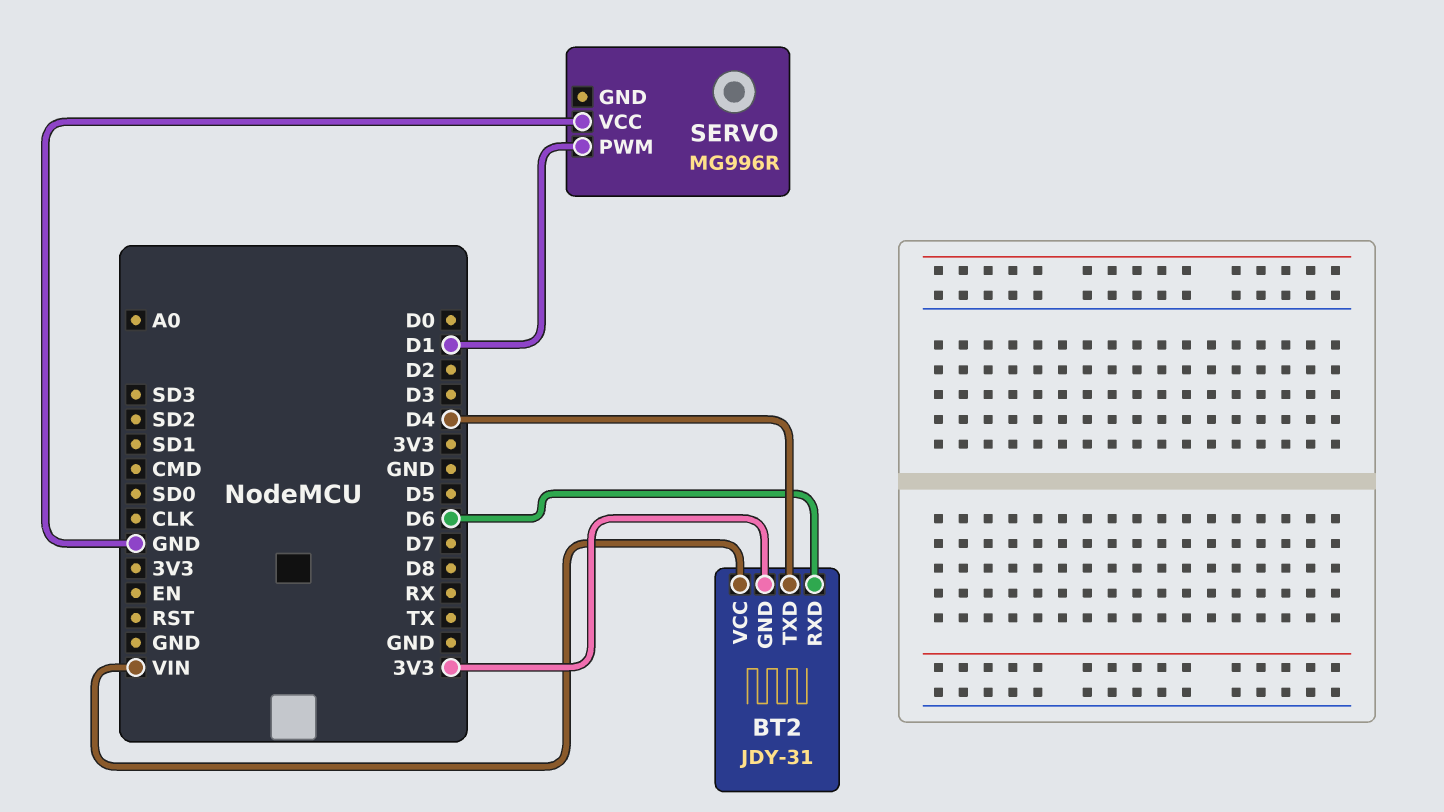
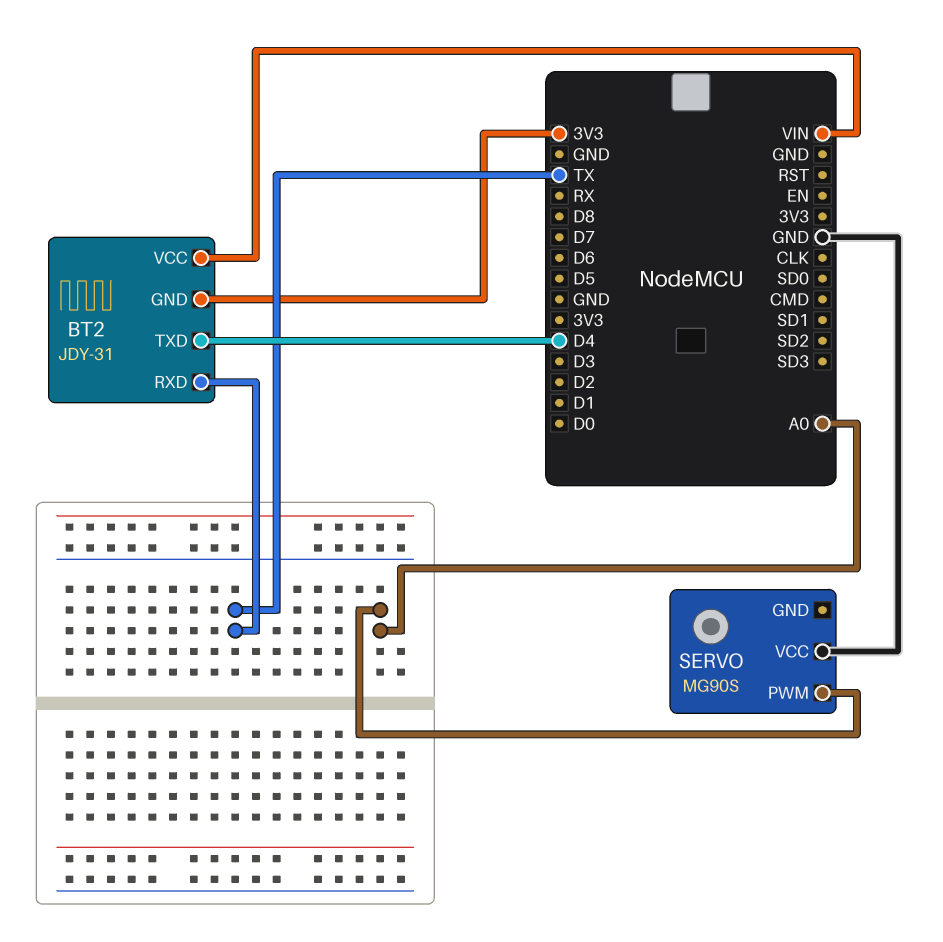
BT2 pin RXD: D6 -> TX
SERVO: MG996R -> MG90S
SERVO pin PWM: D1 -> A0

